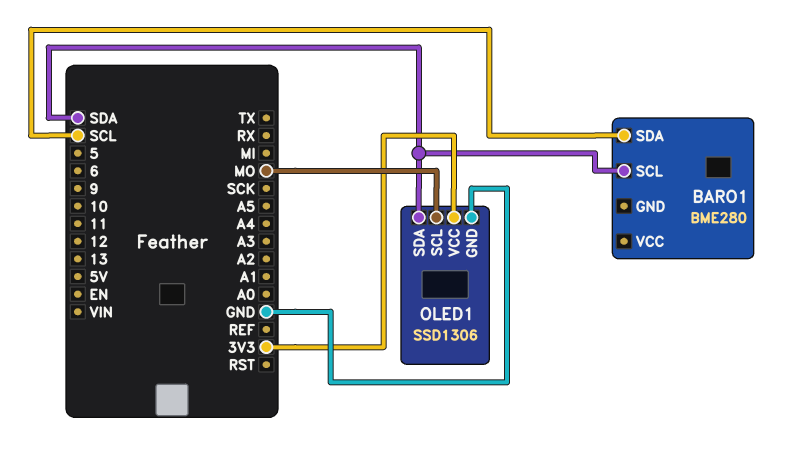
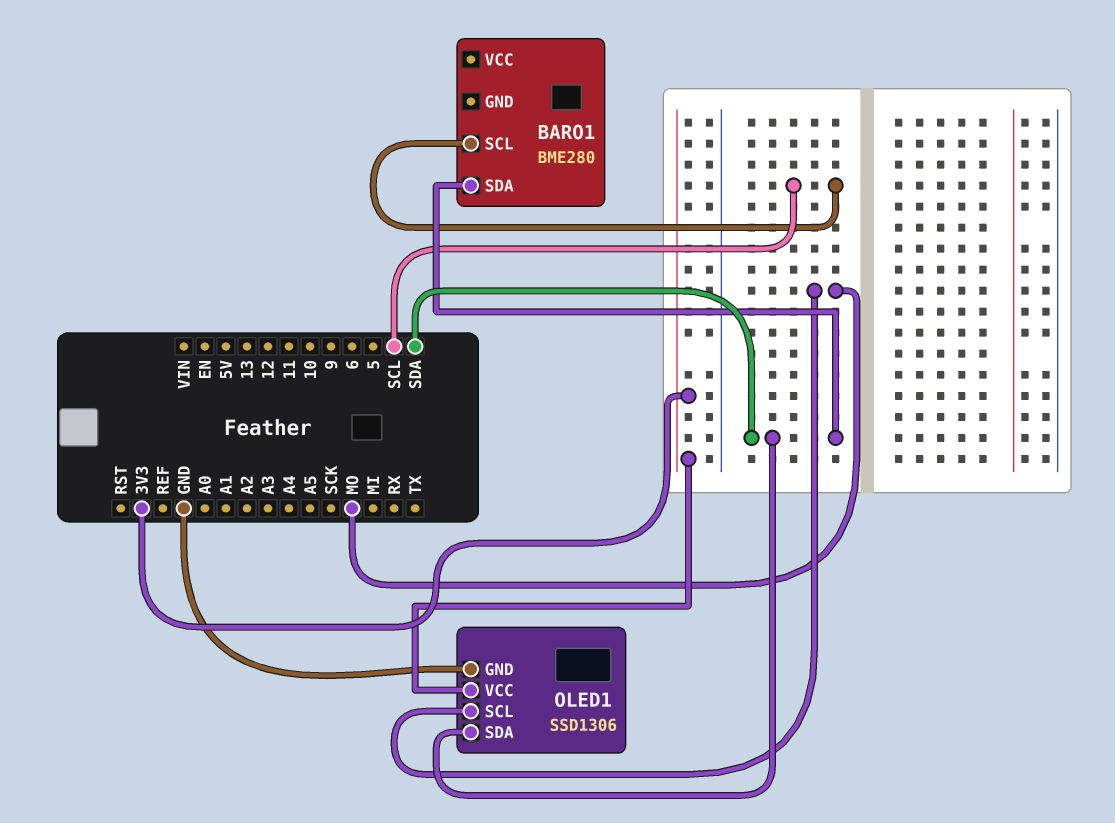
BARO1 pin SCL: SDA -> SCL
BARO1 pin SDA: SCL -> SDA

